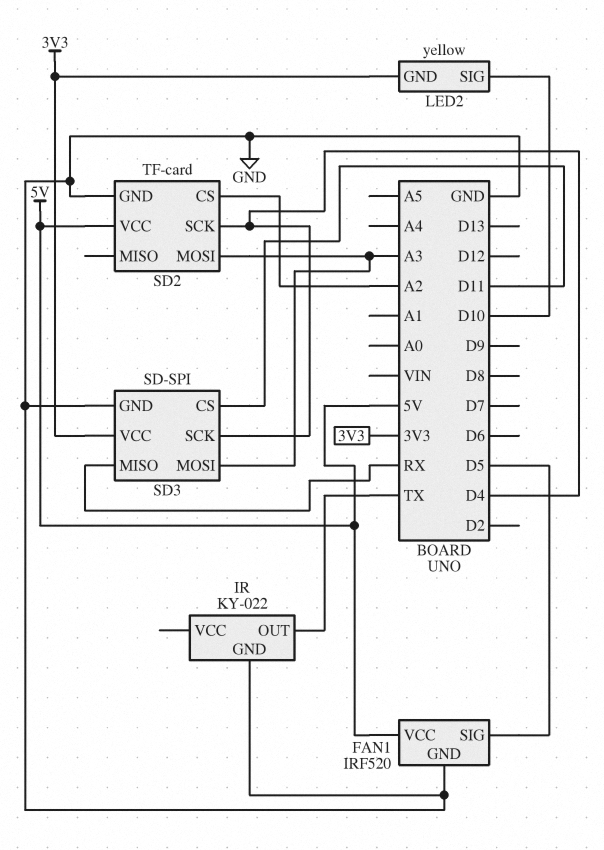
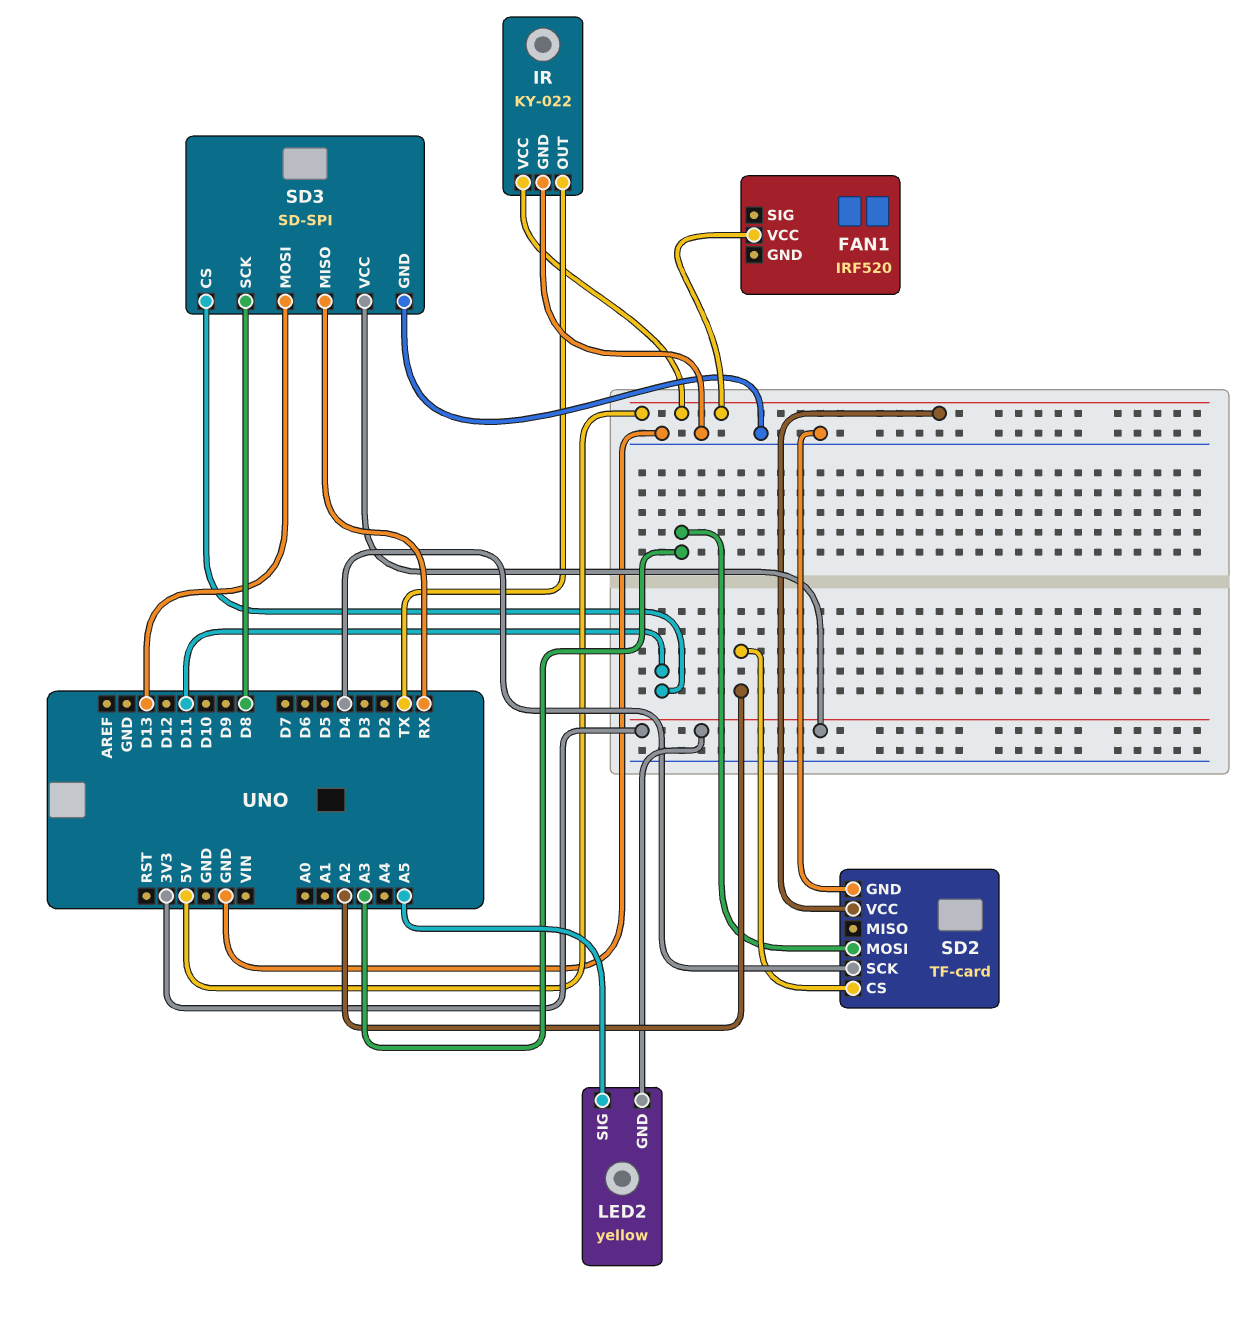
FAN1 pin GND: GND -> none
FAN1 pin SIG: D5 -> none
IR pin VCC: none -> 5V
LED2 pin SIG: D10 -> A5
SD3 pin MOSI: A3 -> D13
SD3 pin SCK: D4 -> D8

